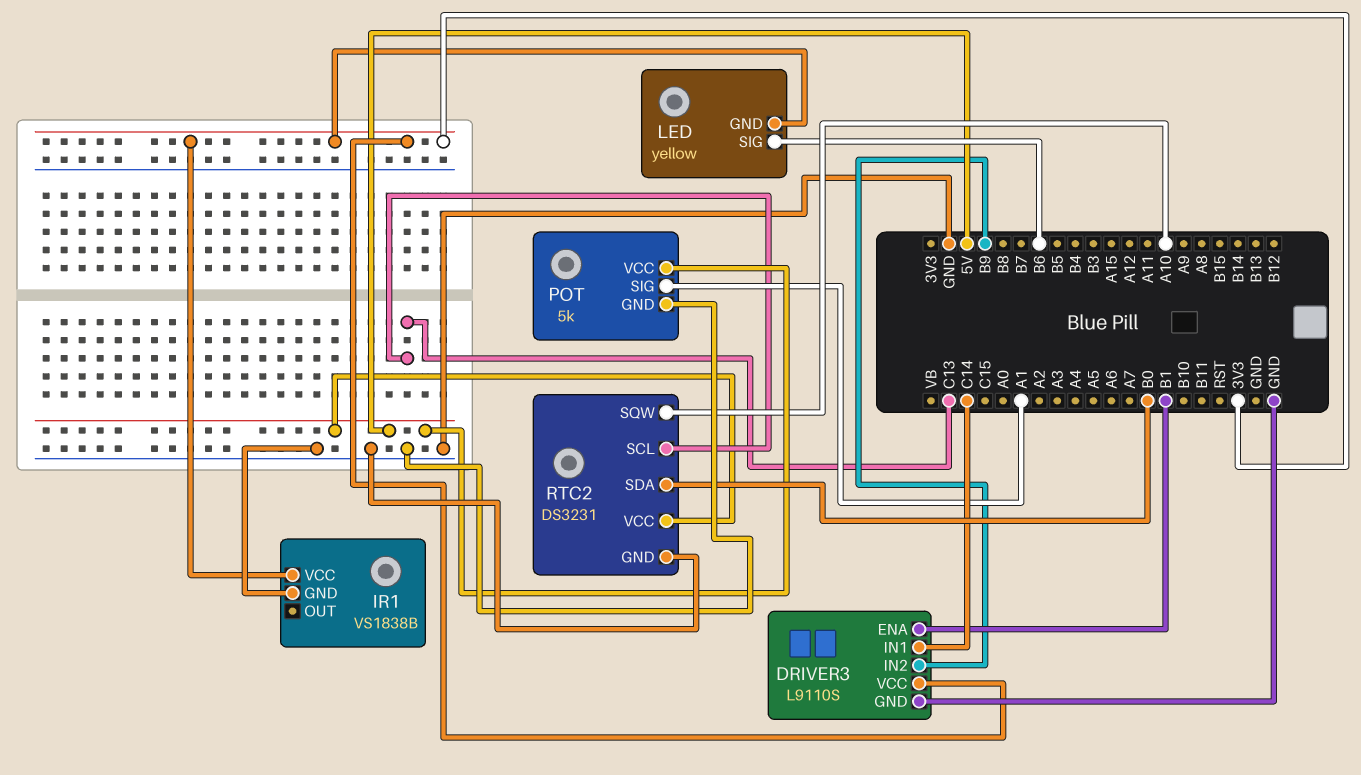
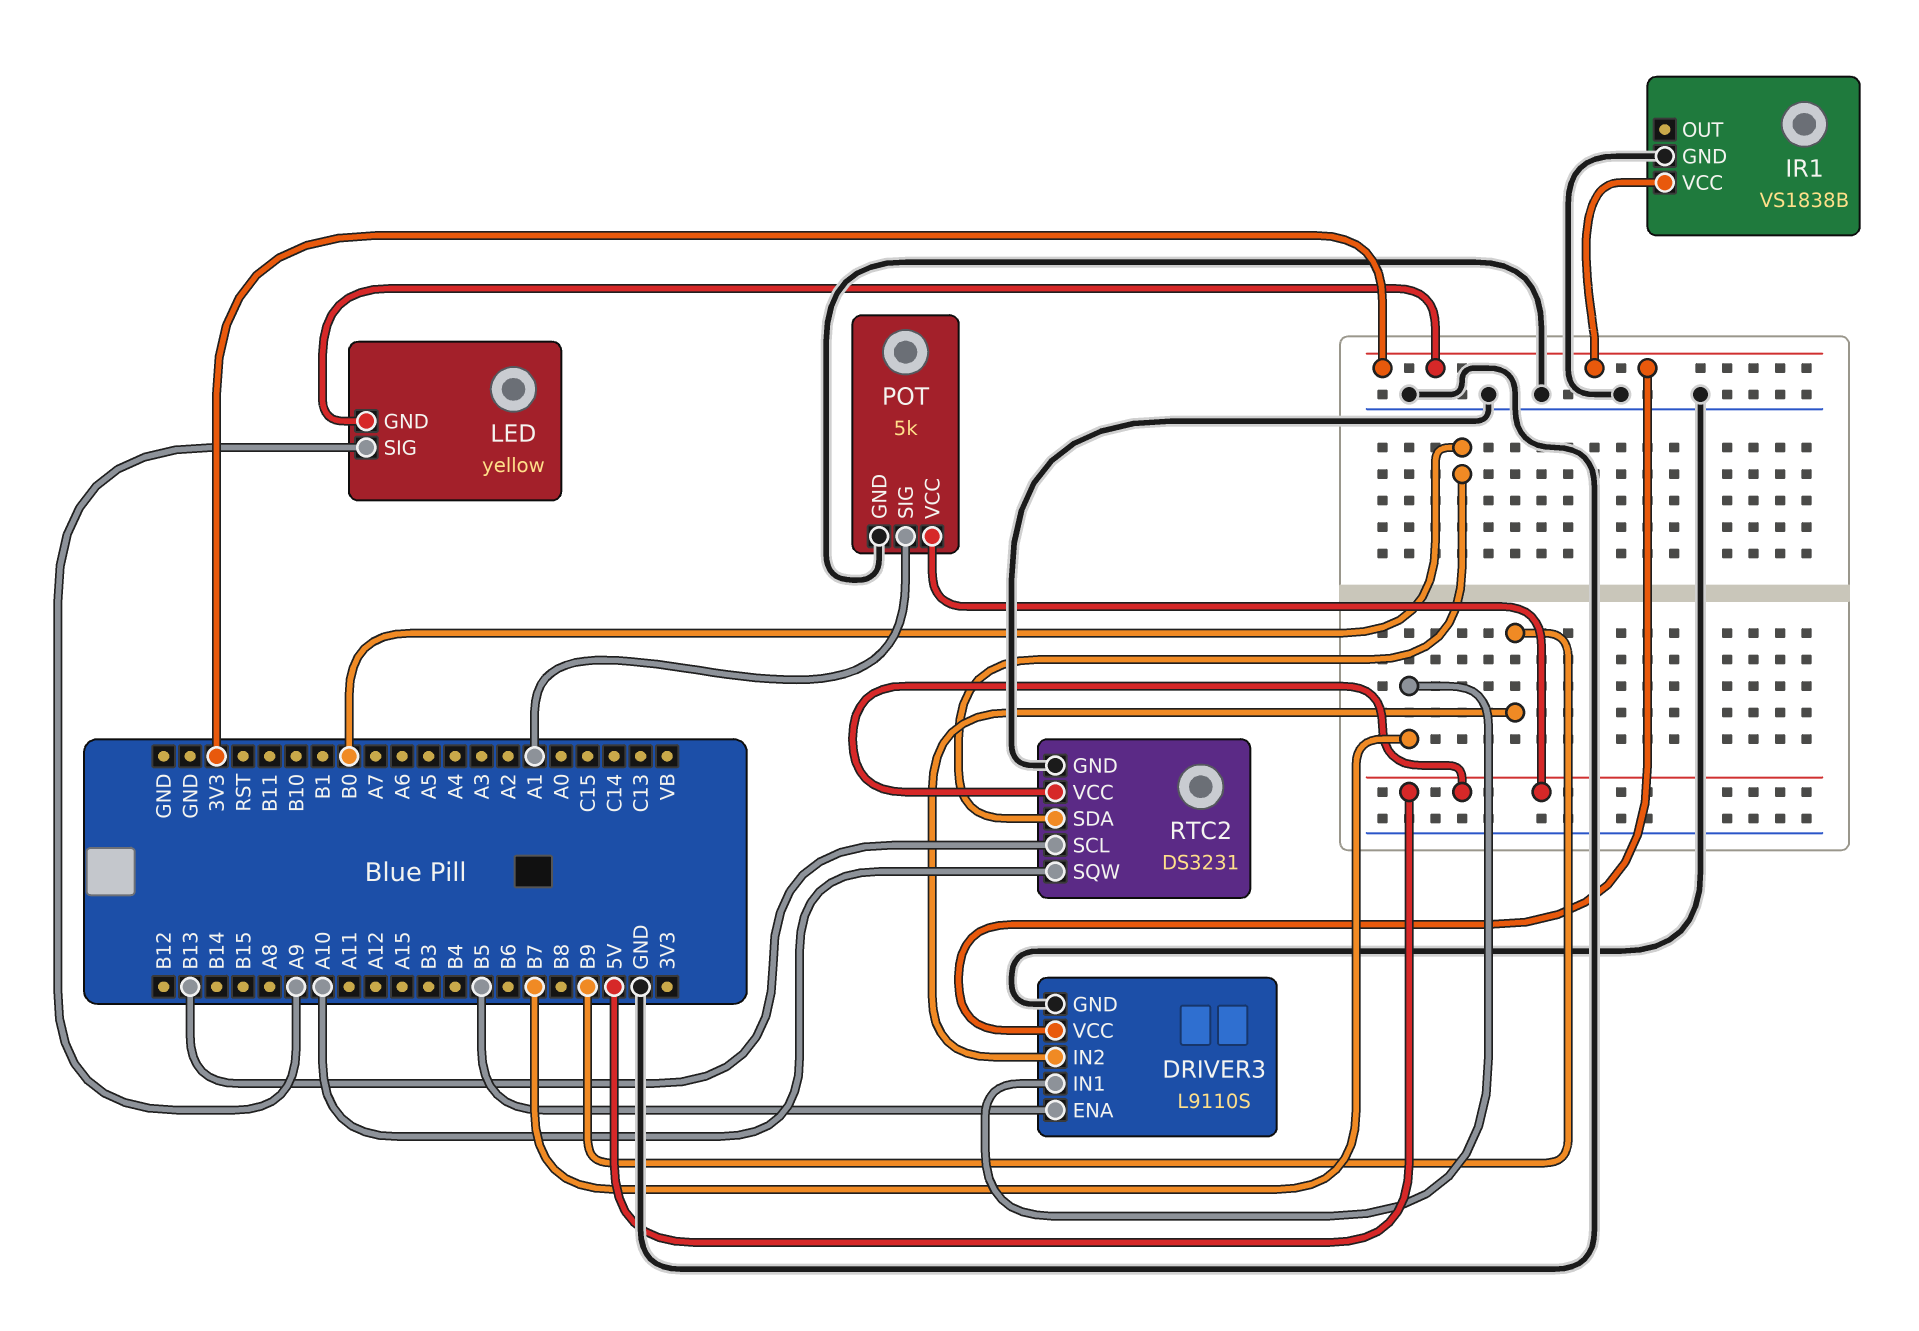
DRIVER3 pin ENA: B1 -> B5
DRIVER3 pin IN1: C14 -> B7
LED pin SIG: B6 -> A9
RTC2 pin SCL: C13 -> B13

